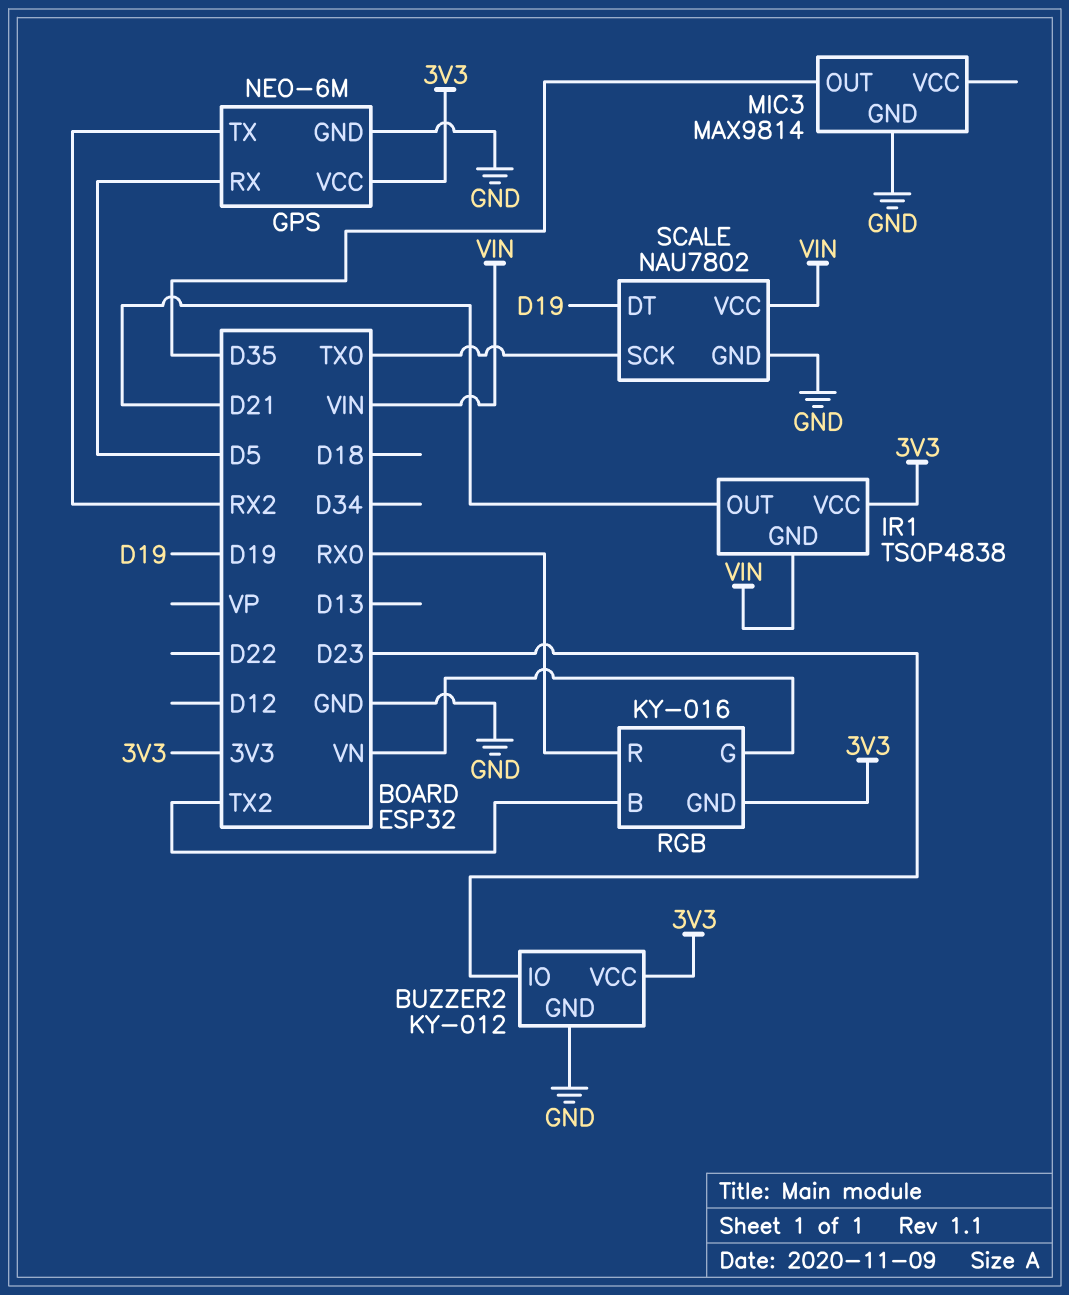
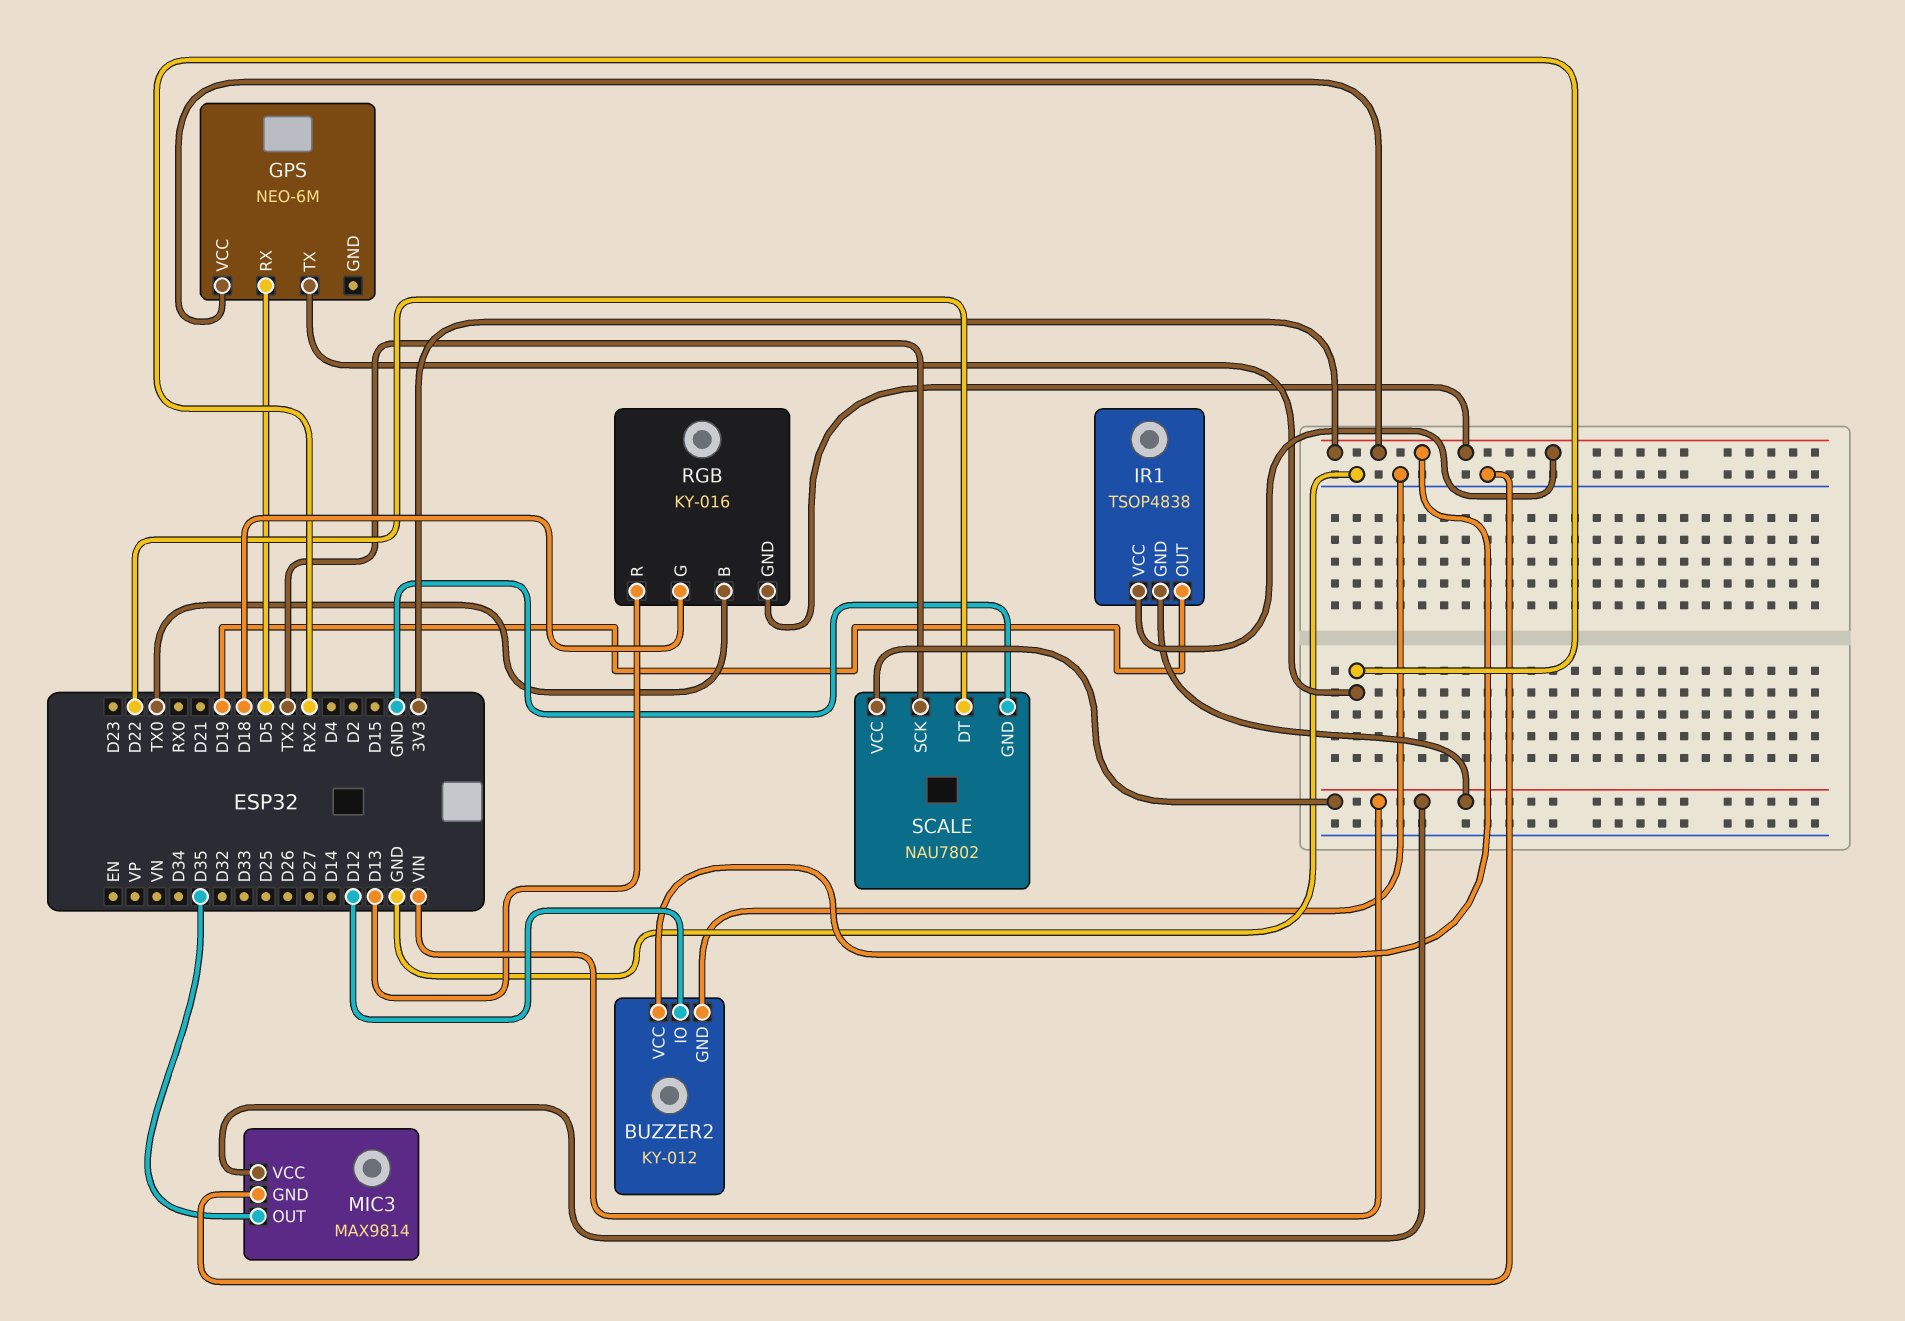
BUZZER2 pin IO: D23 -> D12
GPS pin GND: GND -> none
IR1 pin OUT: D21 -> D19
MIC3 pin VCC: none -> VIN
RGB pin B: TX2 -> TX0
RGB pin G: VN -> D18
RGB pin R: RX0 -> D13
SCALE pin DT: D19 -> D22
SCALE pin SCK: TX0 -> TX2

